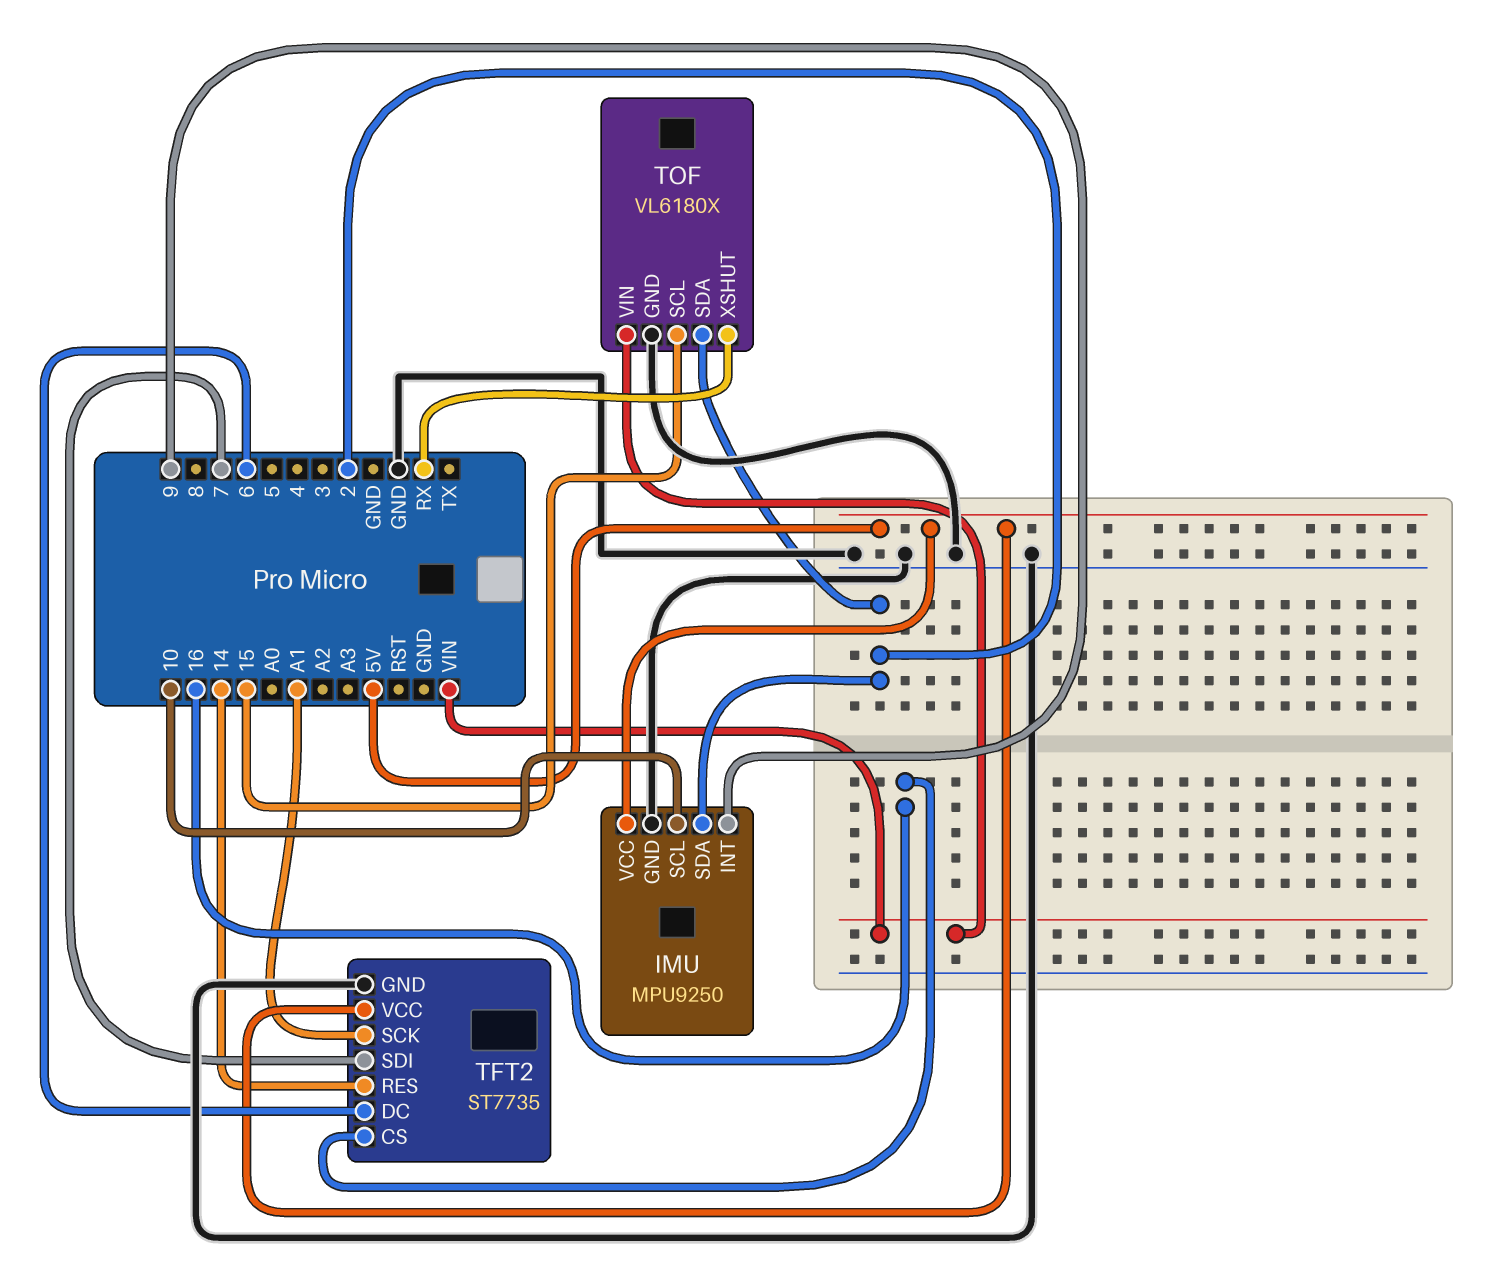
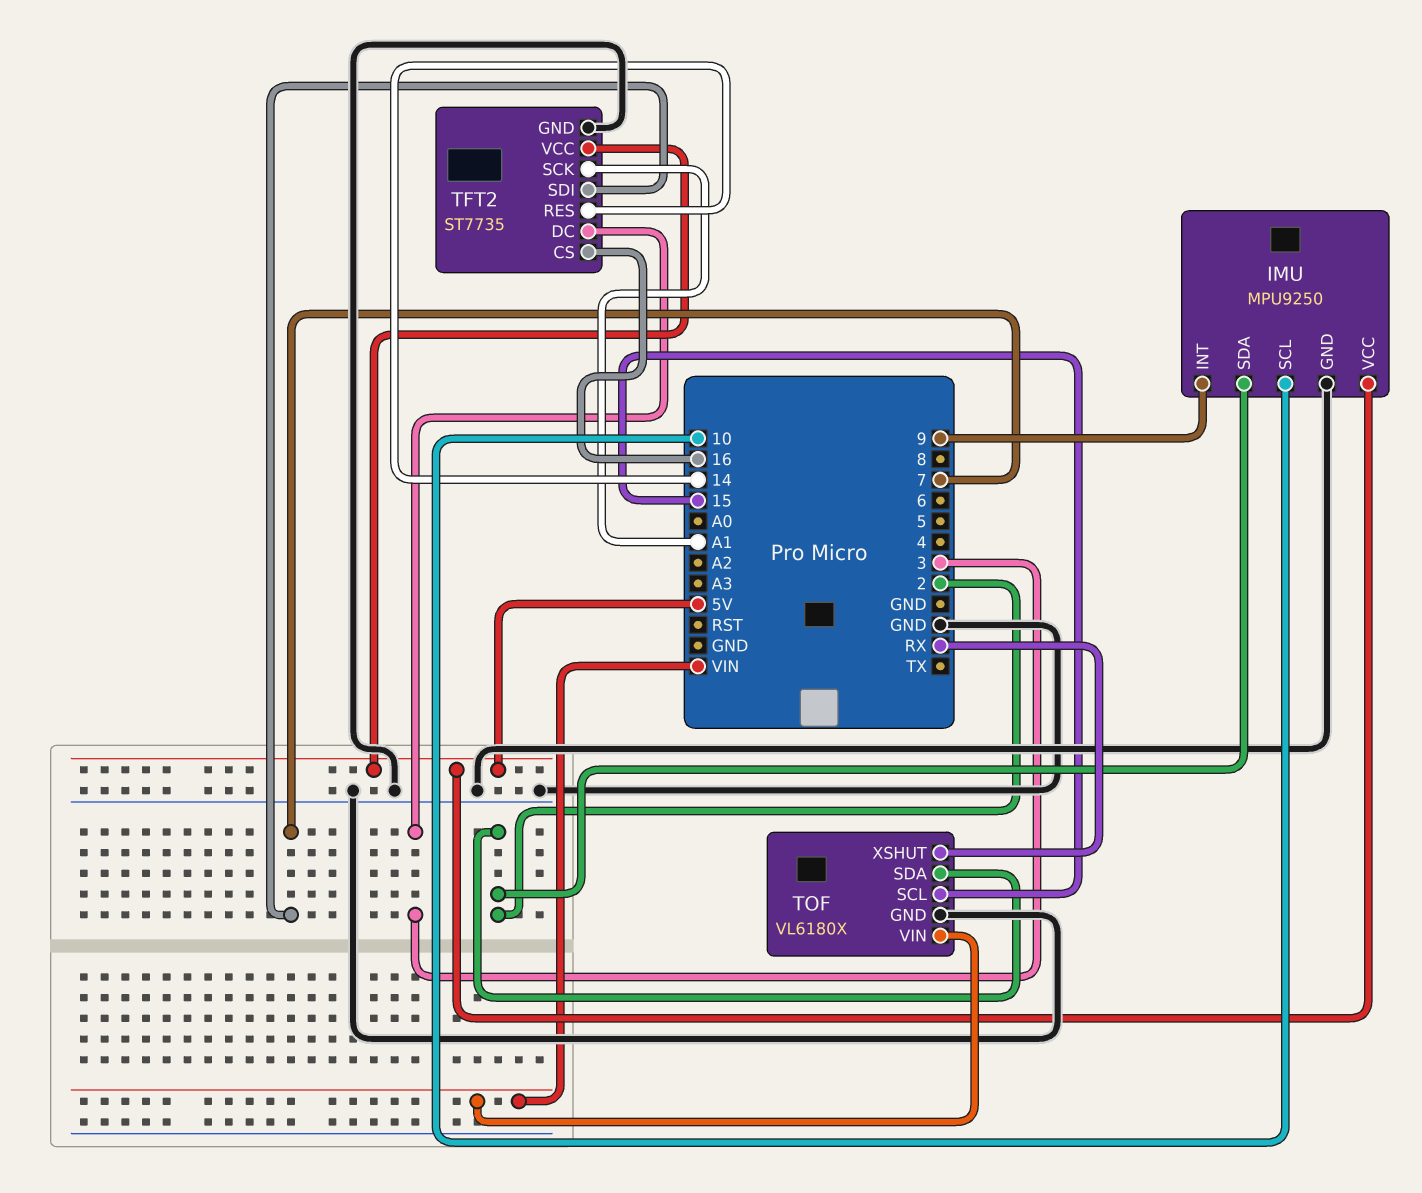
TFT2 pin DC: 6 -> 3

